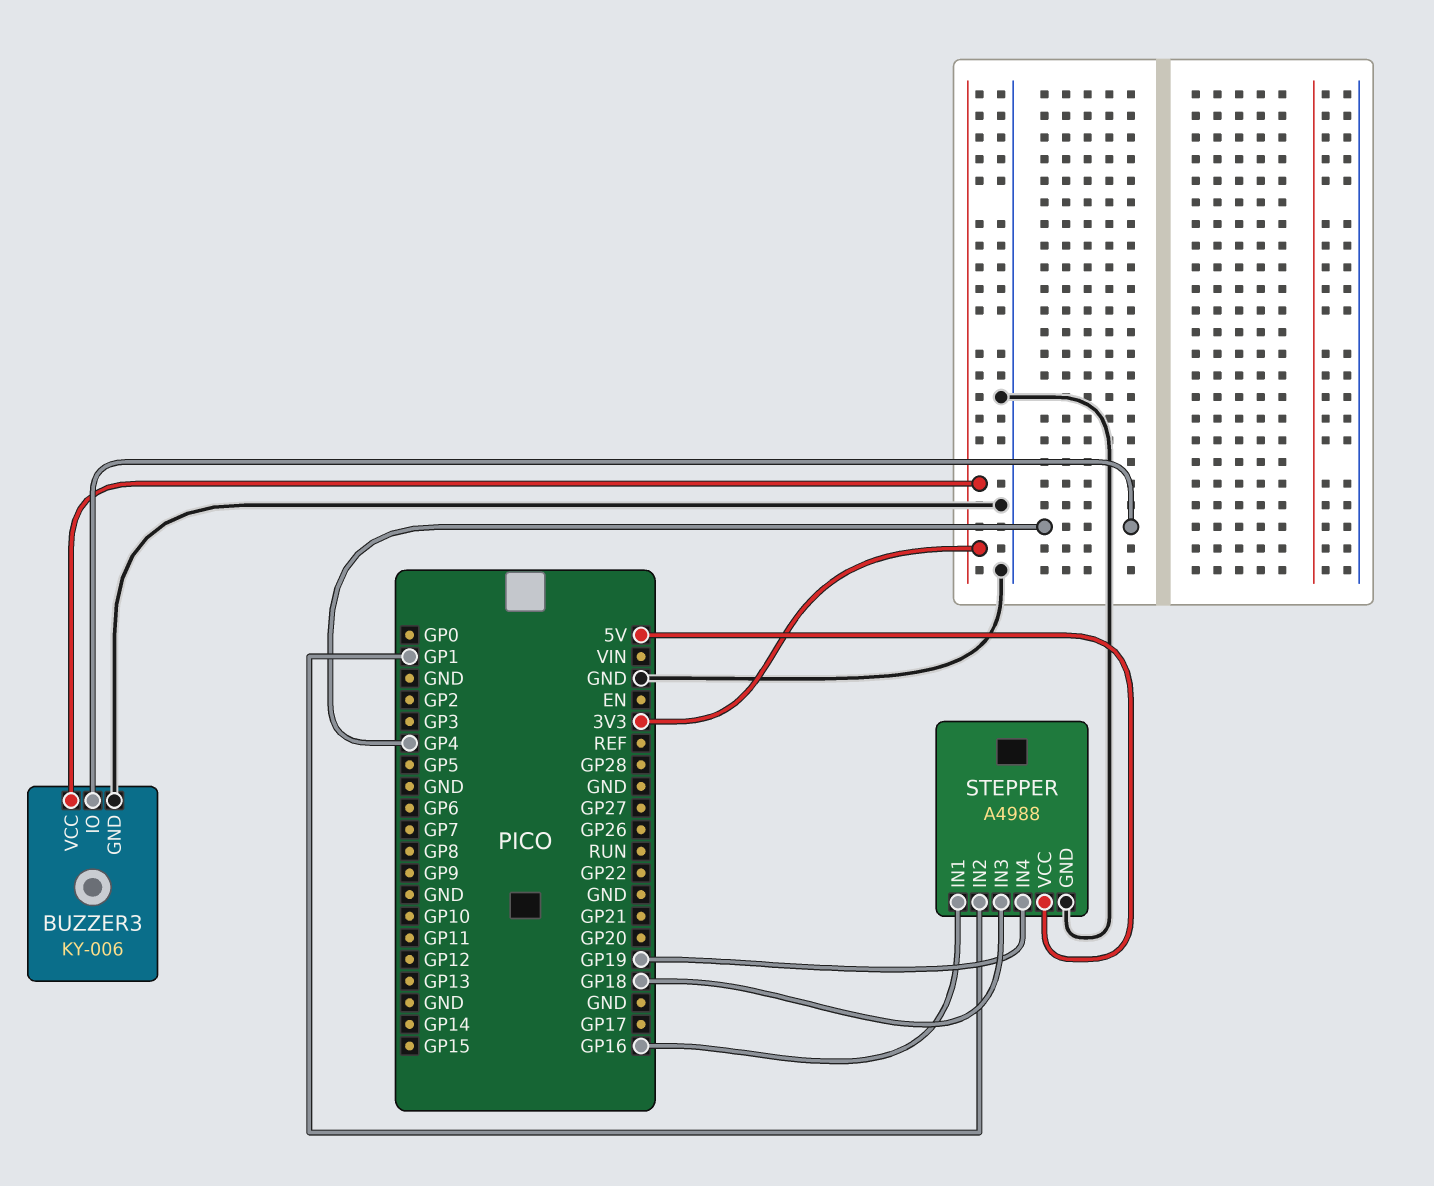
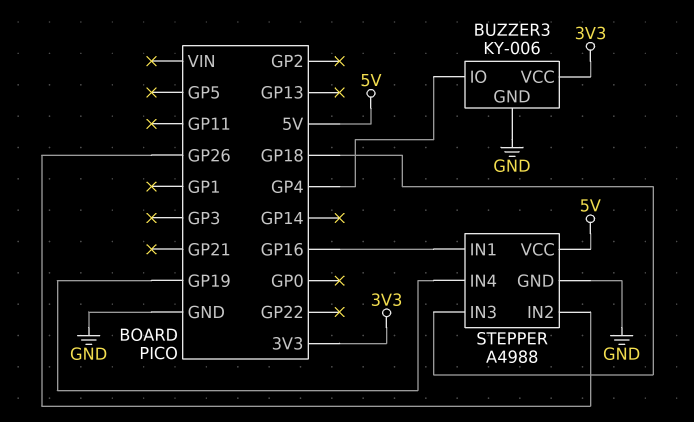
STEPPER pin IN2: GP1 -> GP26

